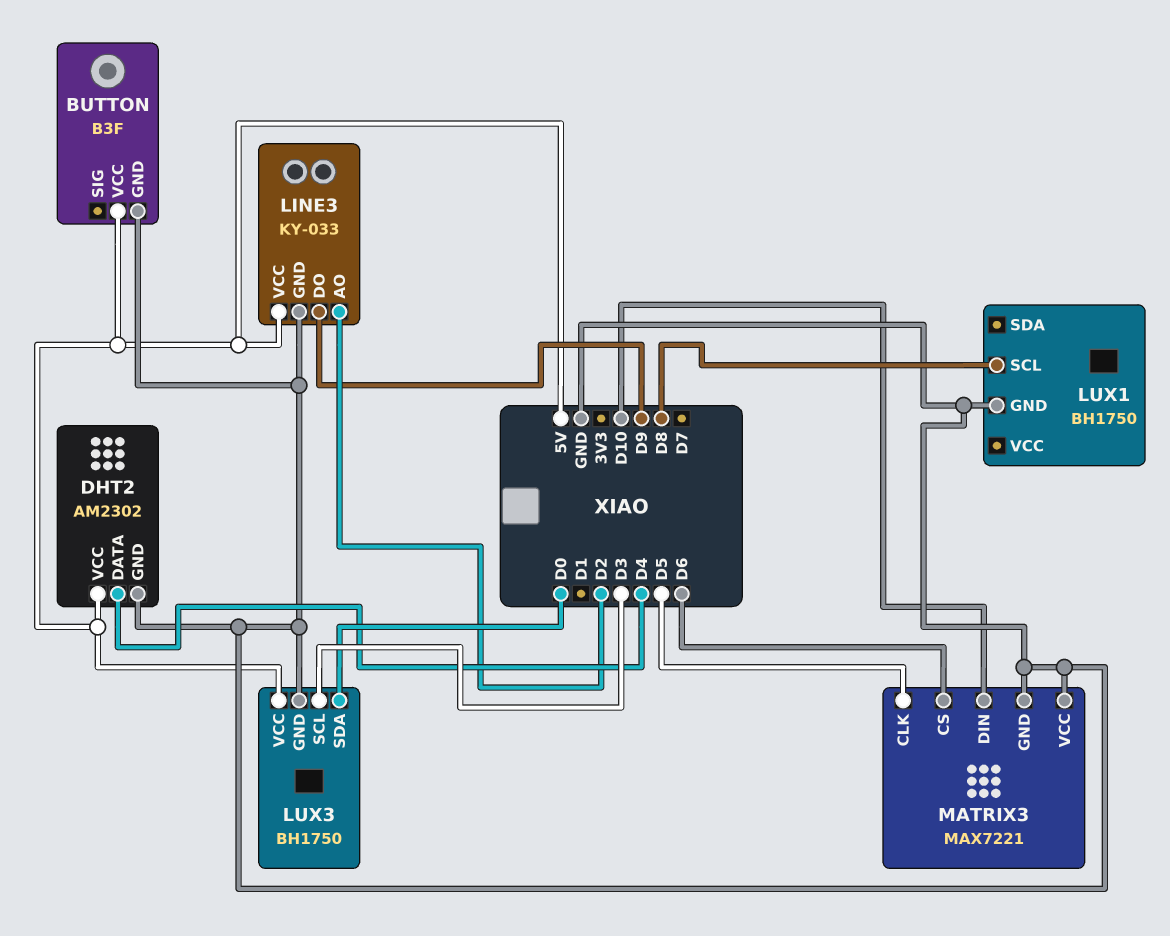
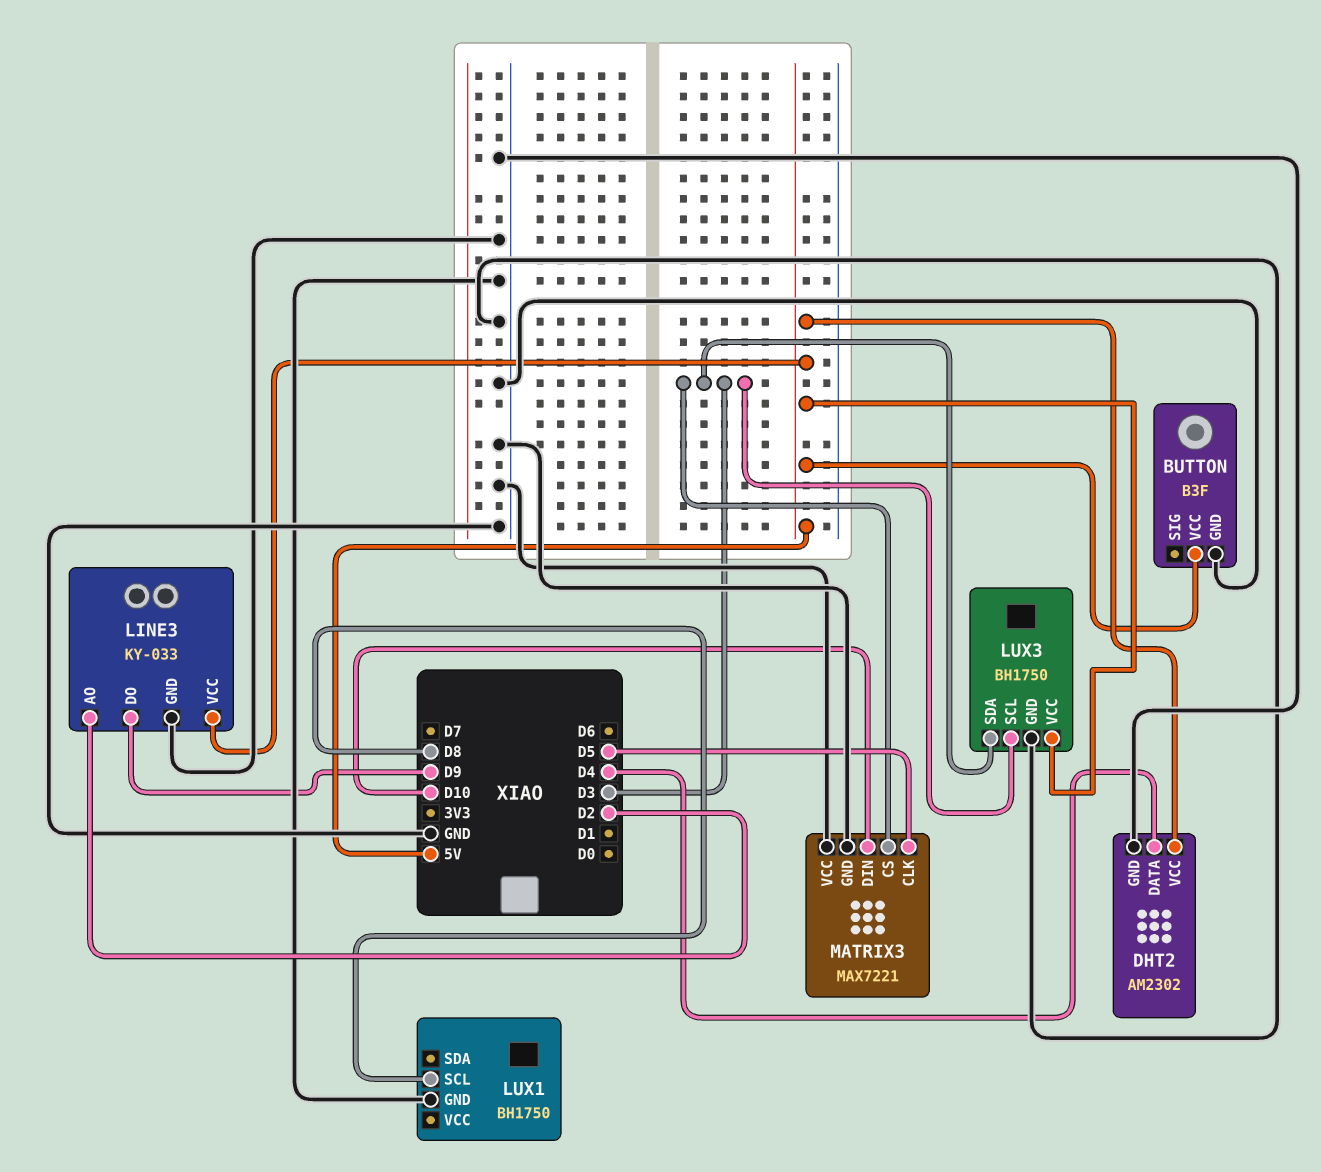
LUX3 pin SDA: D0 -> D3
MATRIX3 pin CS: D6 -> D3

